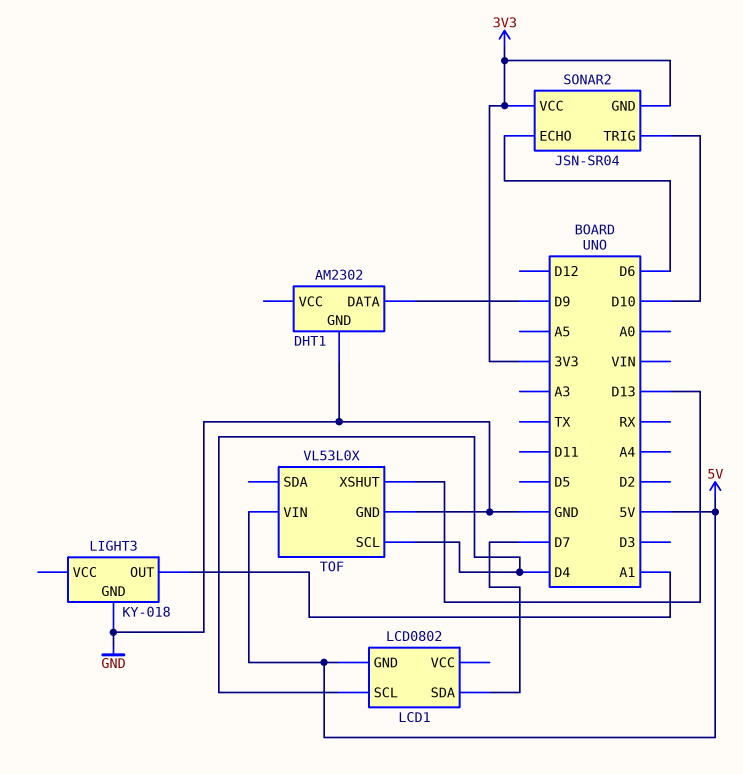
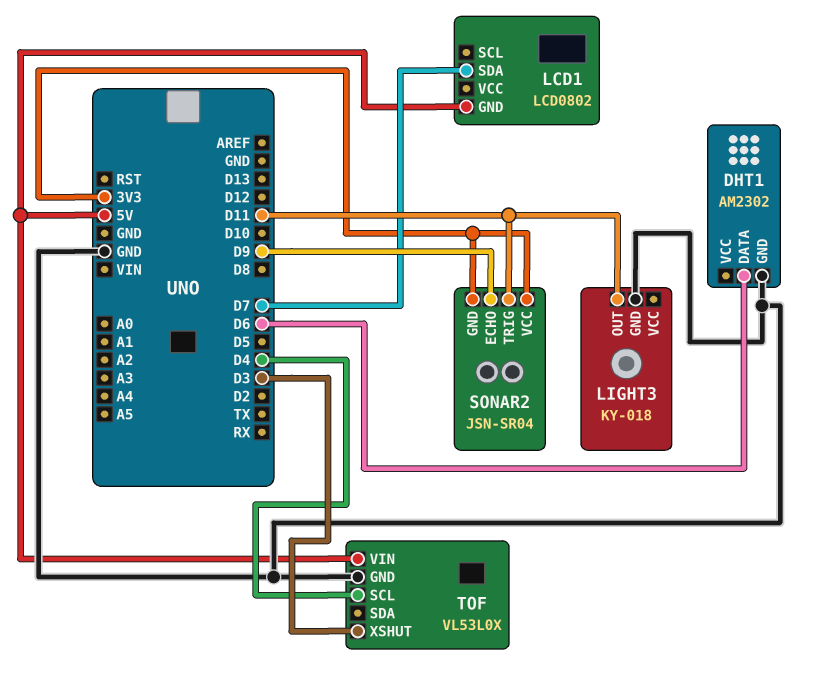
DHT1 pin DATA: D9 -> D6
LCD1 pin SCL: D4 -> none
LIGHT3 pin OUT: A1 -> D11
SONAR2 pin ECHO: D6 -> D9
SONAR2 pin TRIG: D10 -> D11
TOF pin XSHUT: D13 -> D3

